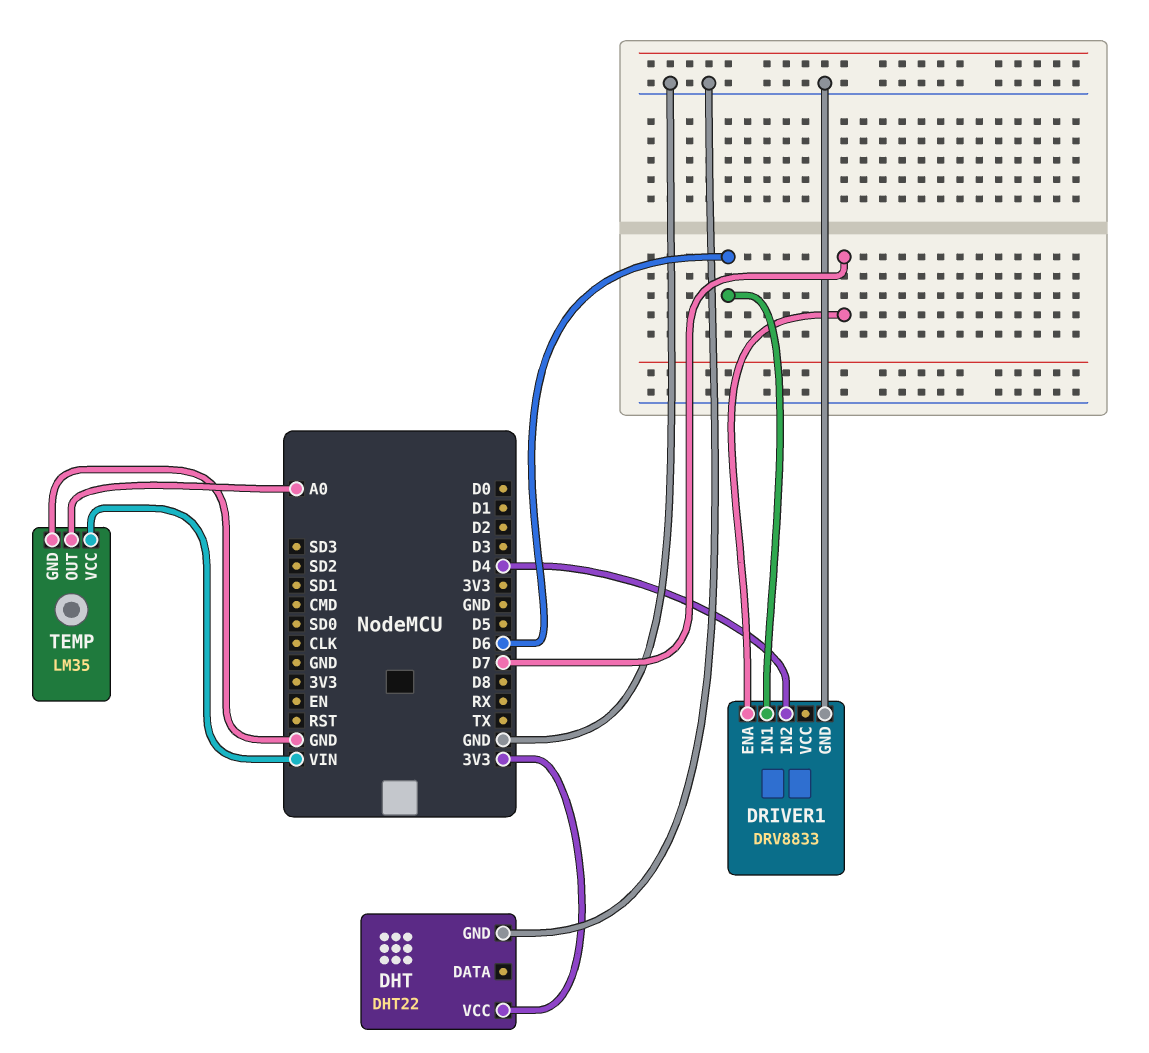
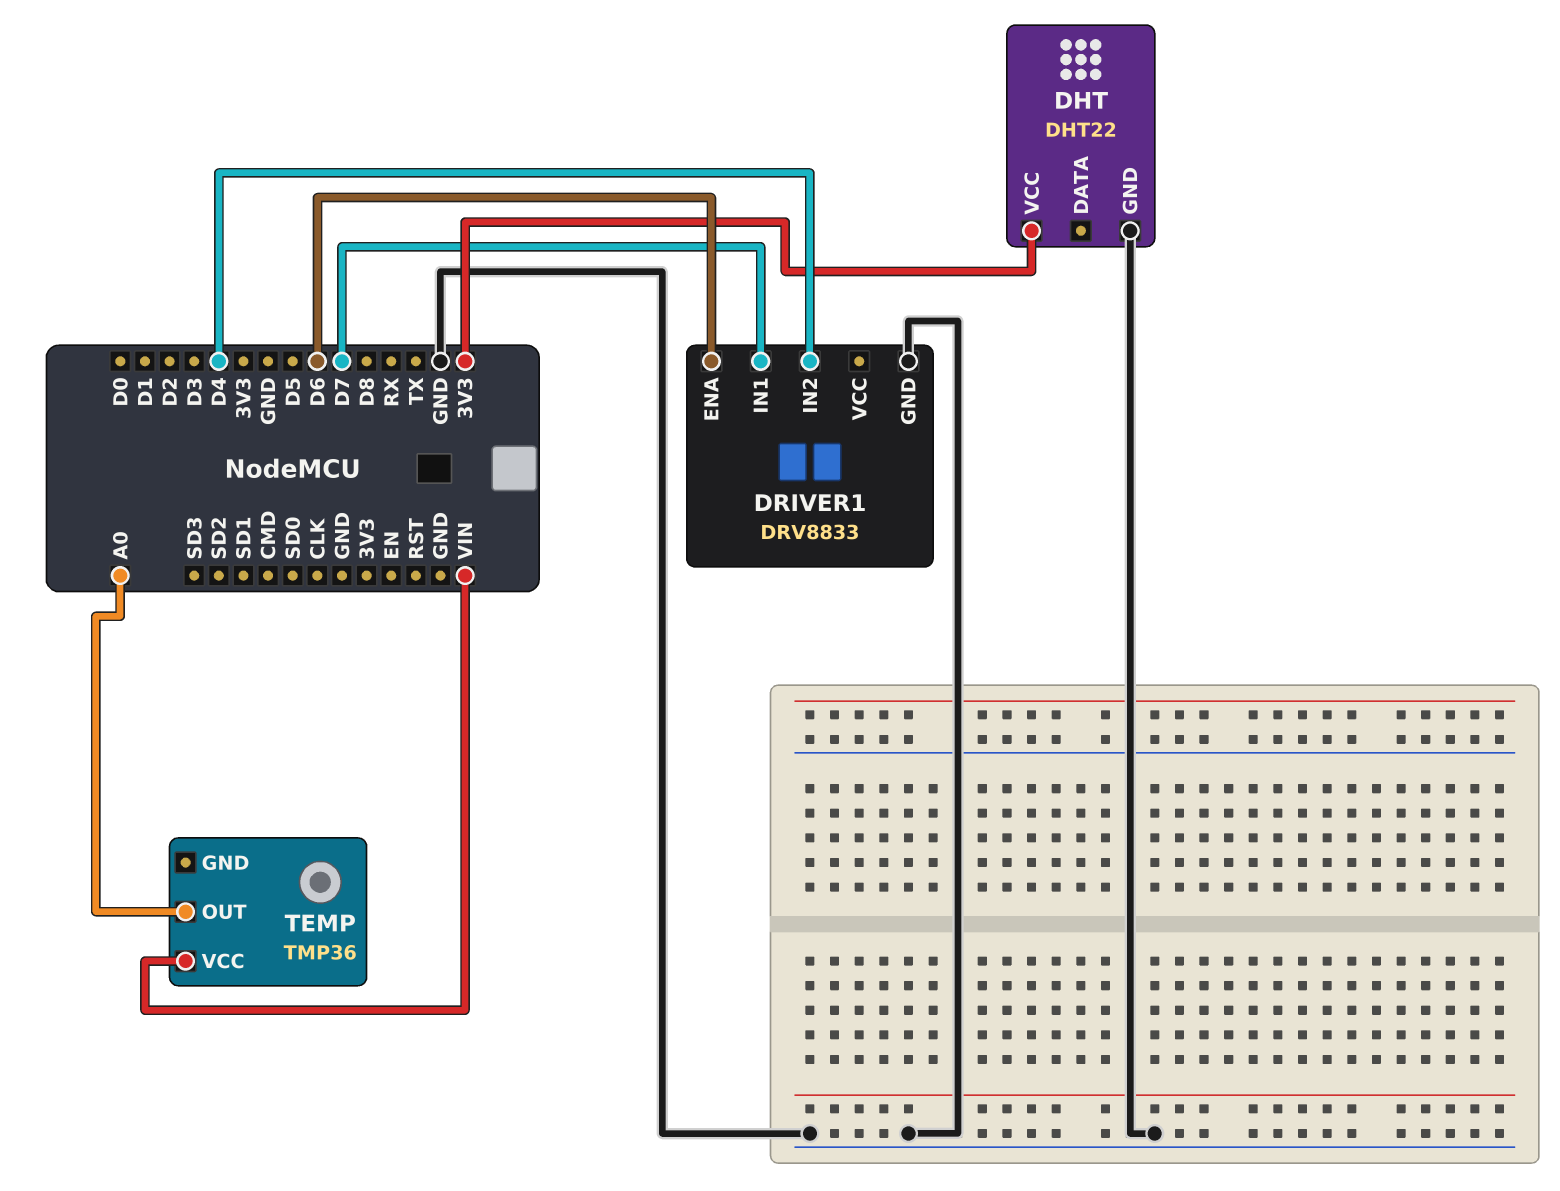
DRIVER1 pin ENA: D7 -> D6
DRIVER1 pin IN1: D6 -> D7
TEMP: LM35 -> TMP36
TEMP pin GND: GND -> none

